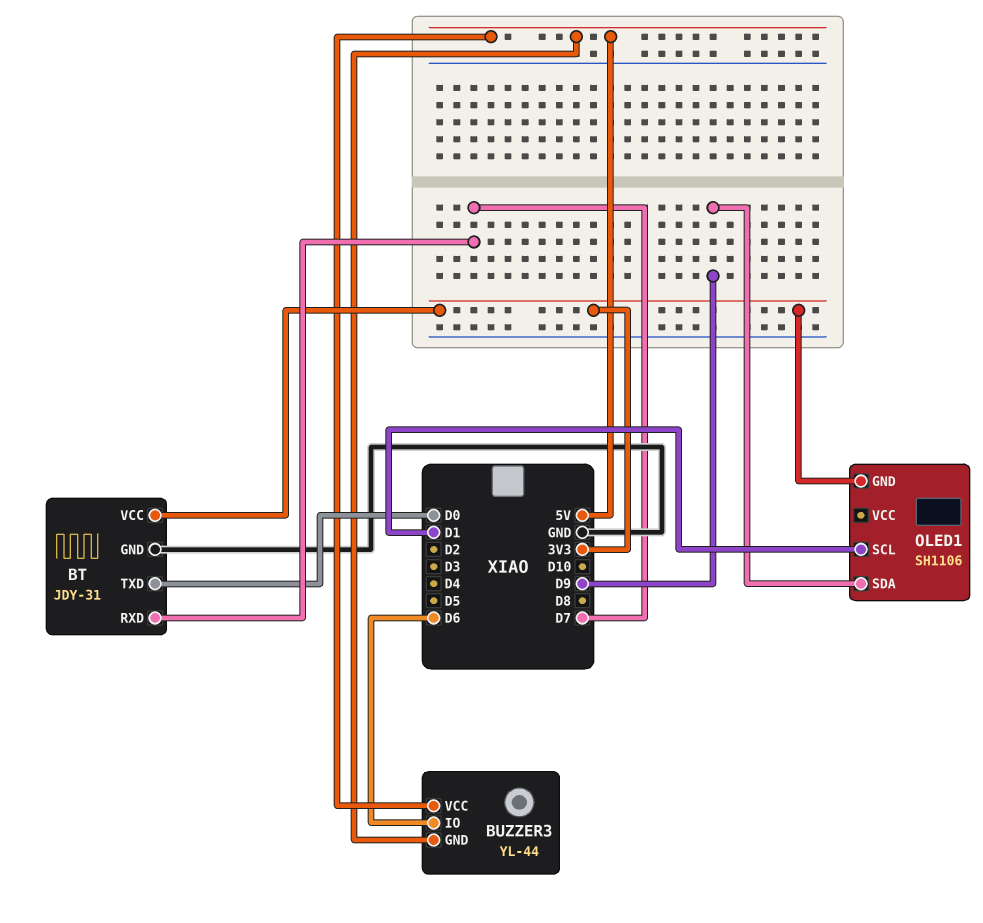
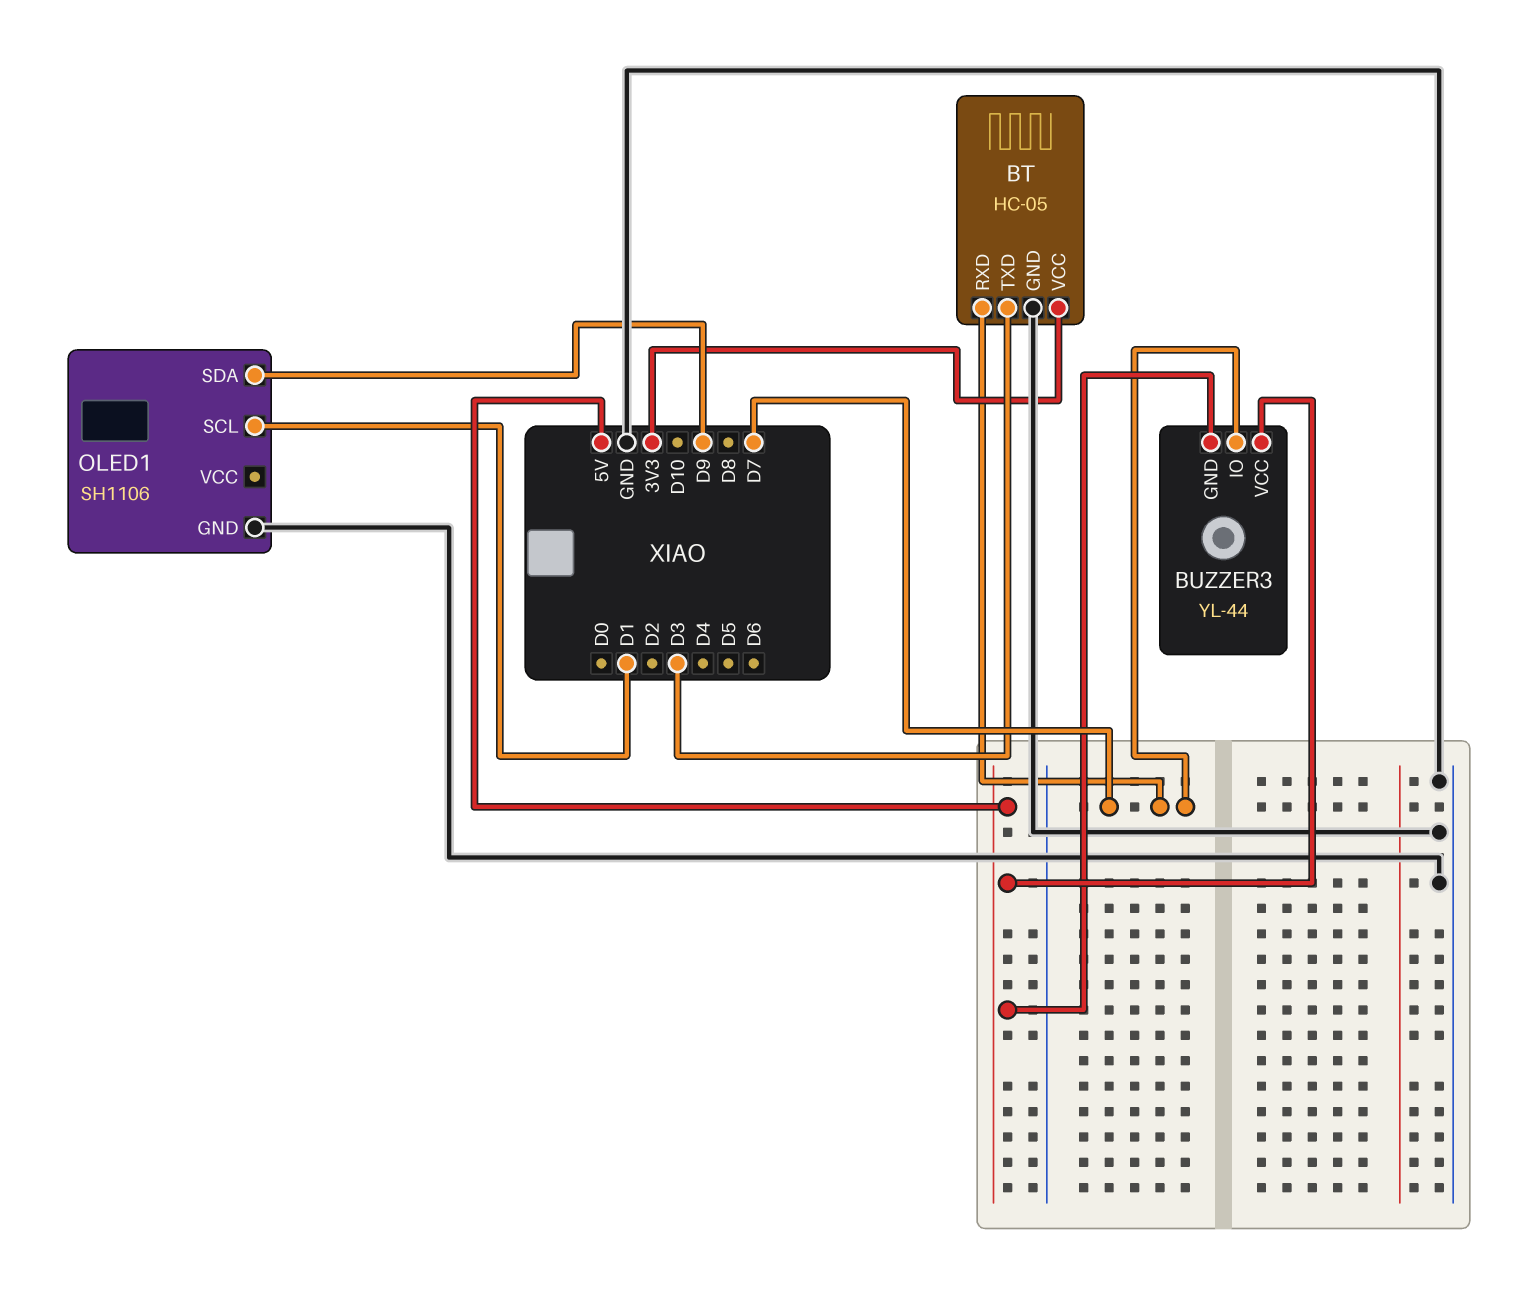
BT: JDY-31 -> HC-05
BT pin TXD: D0 -> D3
BUZZER3 pin IO: D6 -> D7
OLED1 pin GND: 3V3 -> GND

